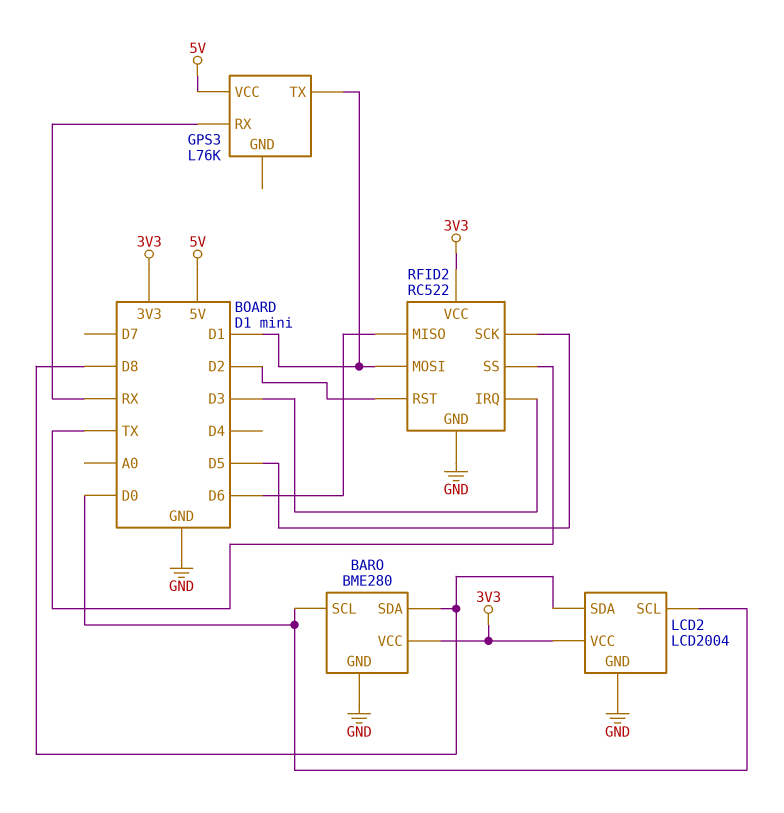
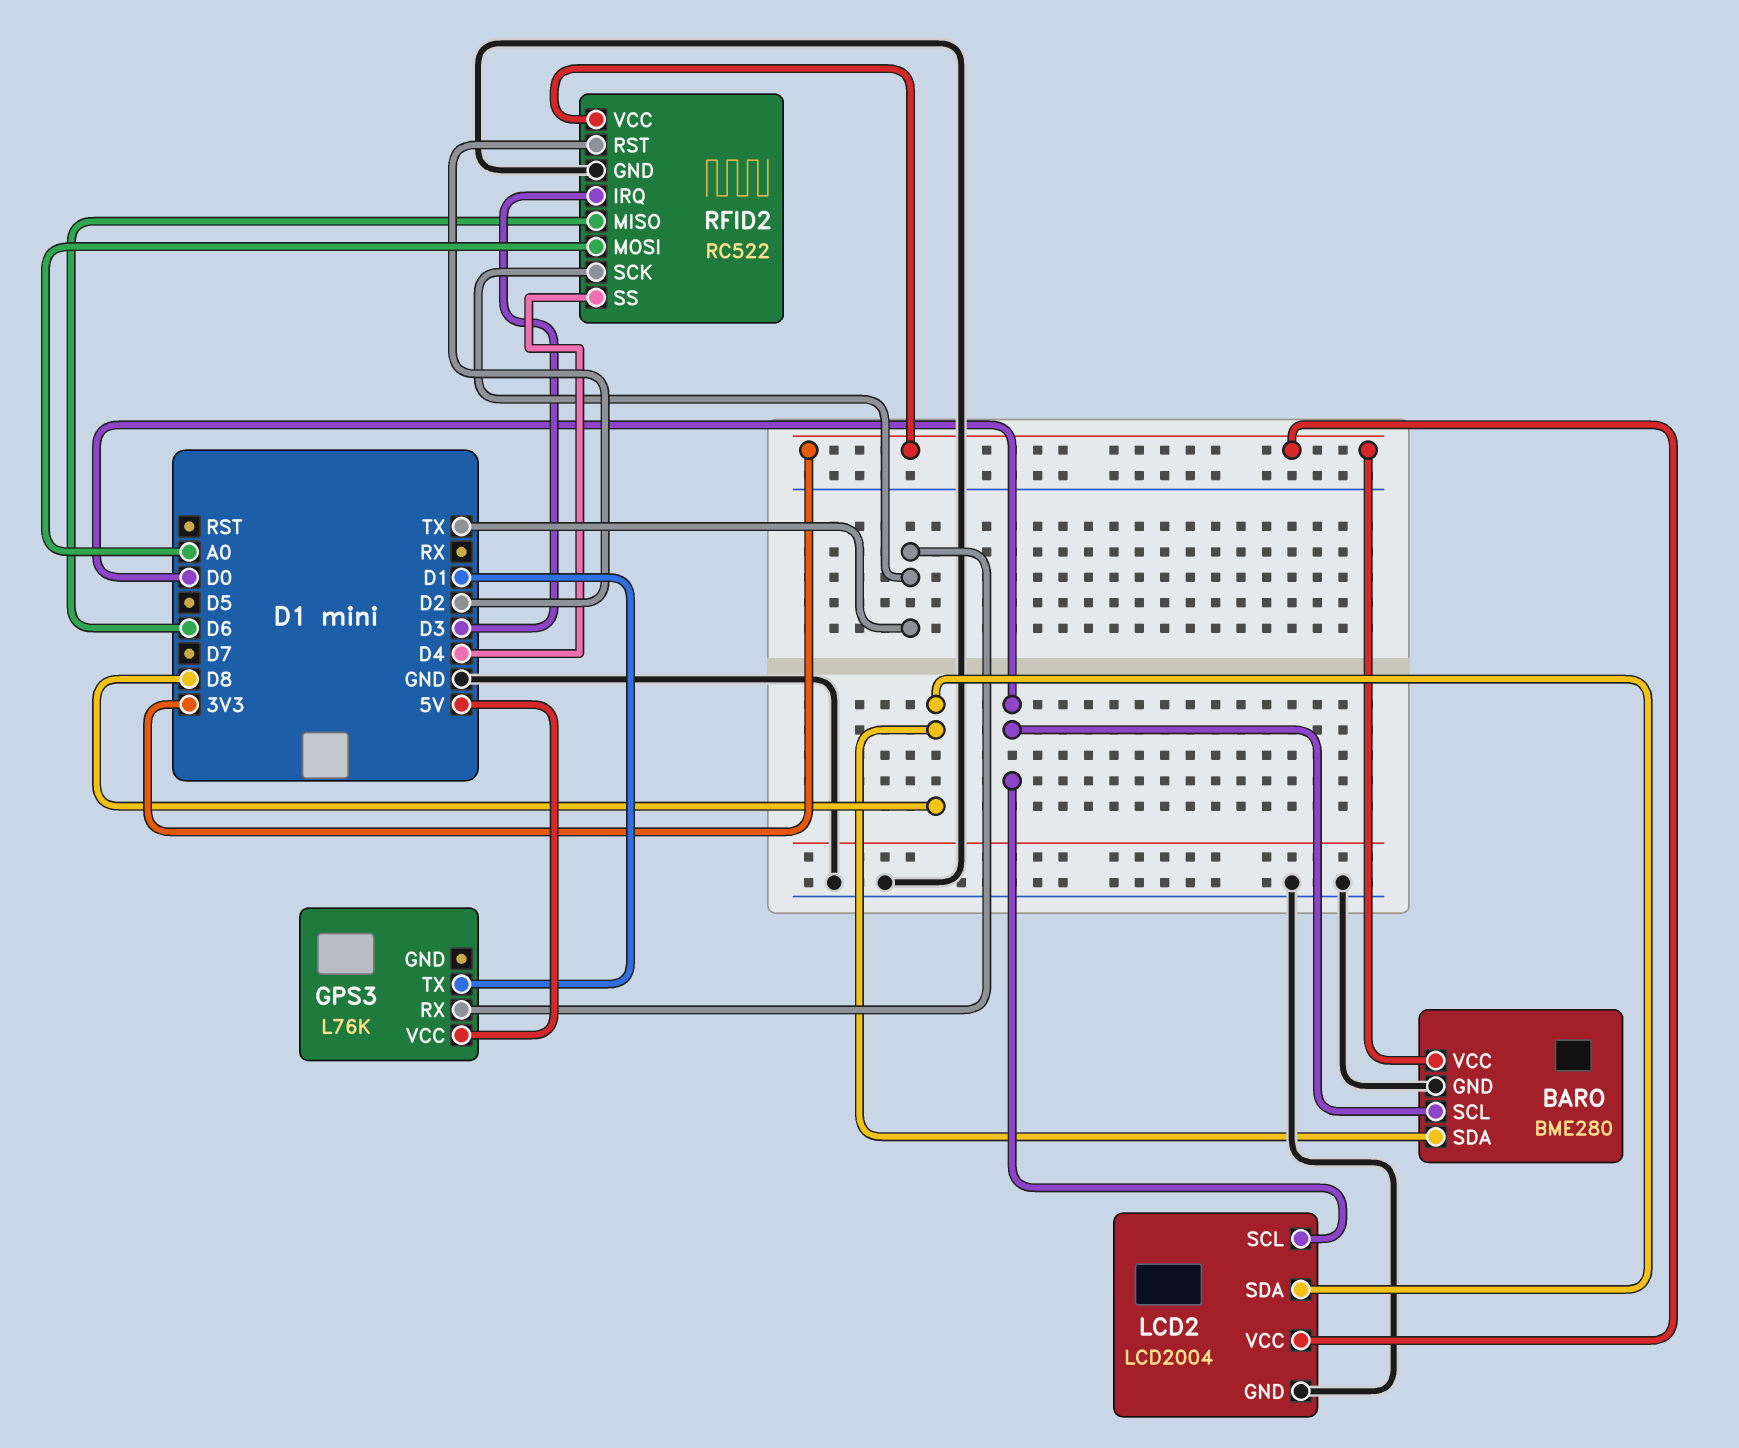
GPS3 pin RX: RX -> TX
RFID2 pin MOSI: D1 -> A0
RFID2 pin SCK: D5 -> TX
RFID2 pin SS: TX -> D4

